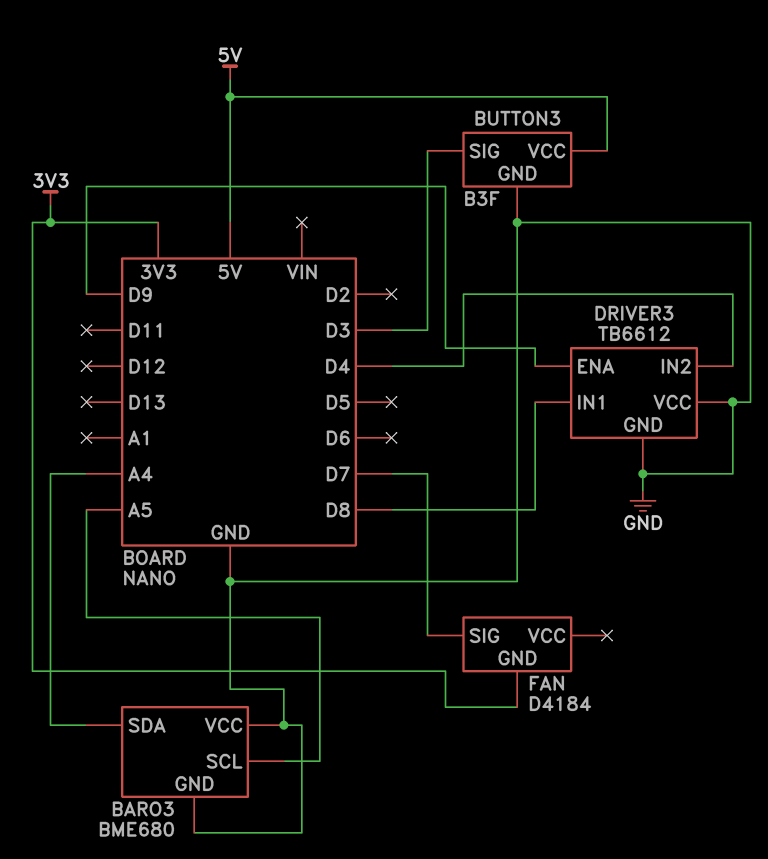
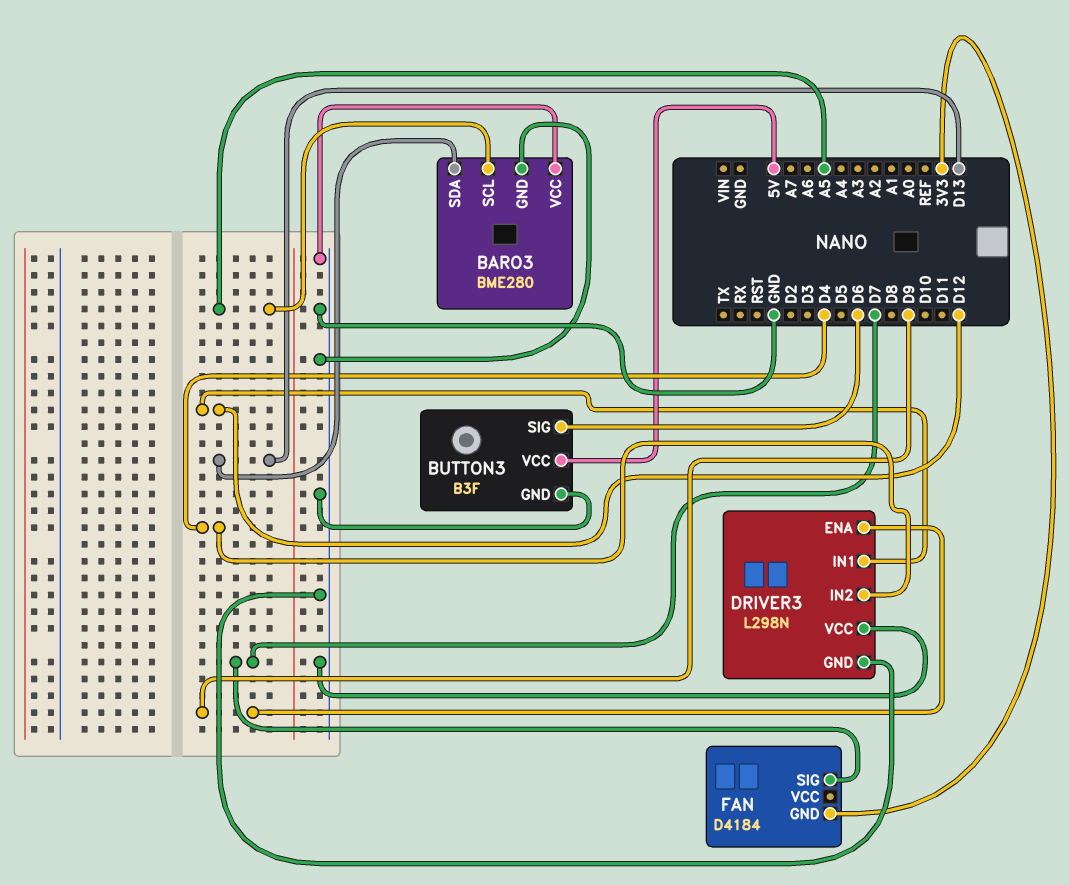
BARO3: BME680 -> BME280
BARO3 pin SDA: A4 -> D13
BUTTON3 pin SIG: D3 -> D6
DRIVER3: TB6612 -> L298N
DRIVER3 pin IN1: D8 -> D12

